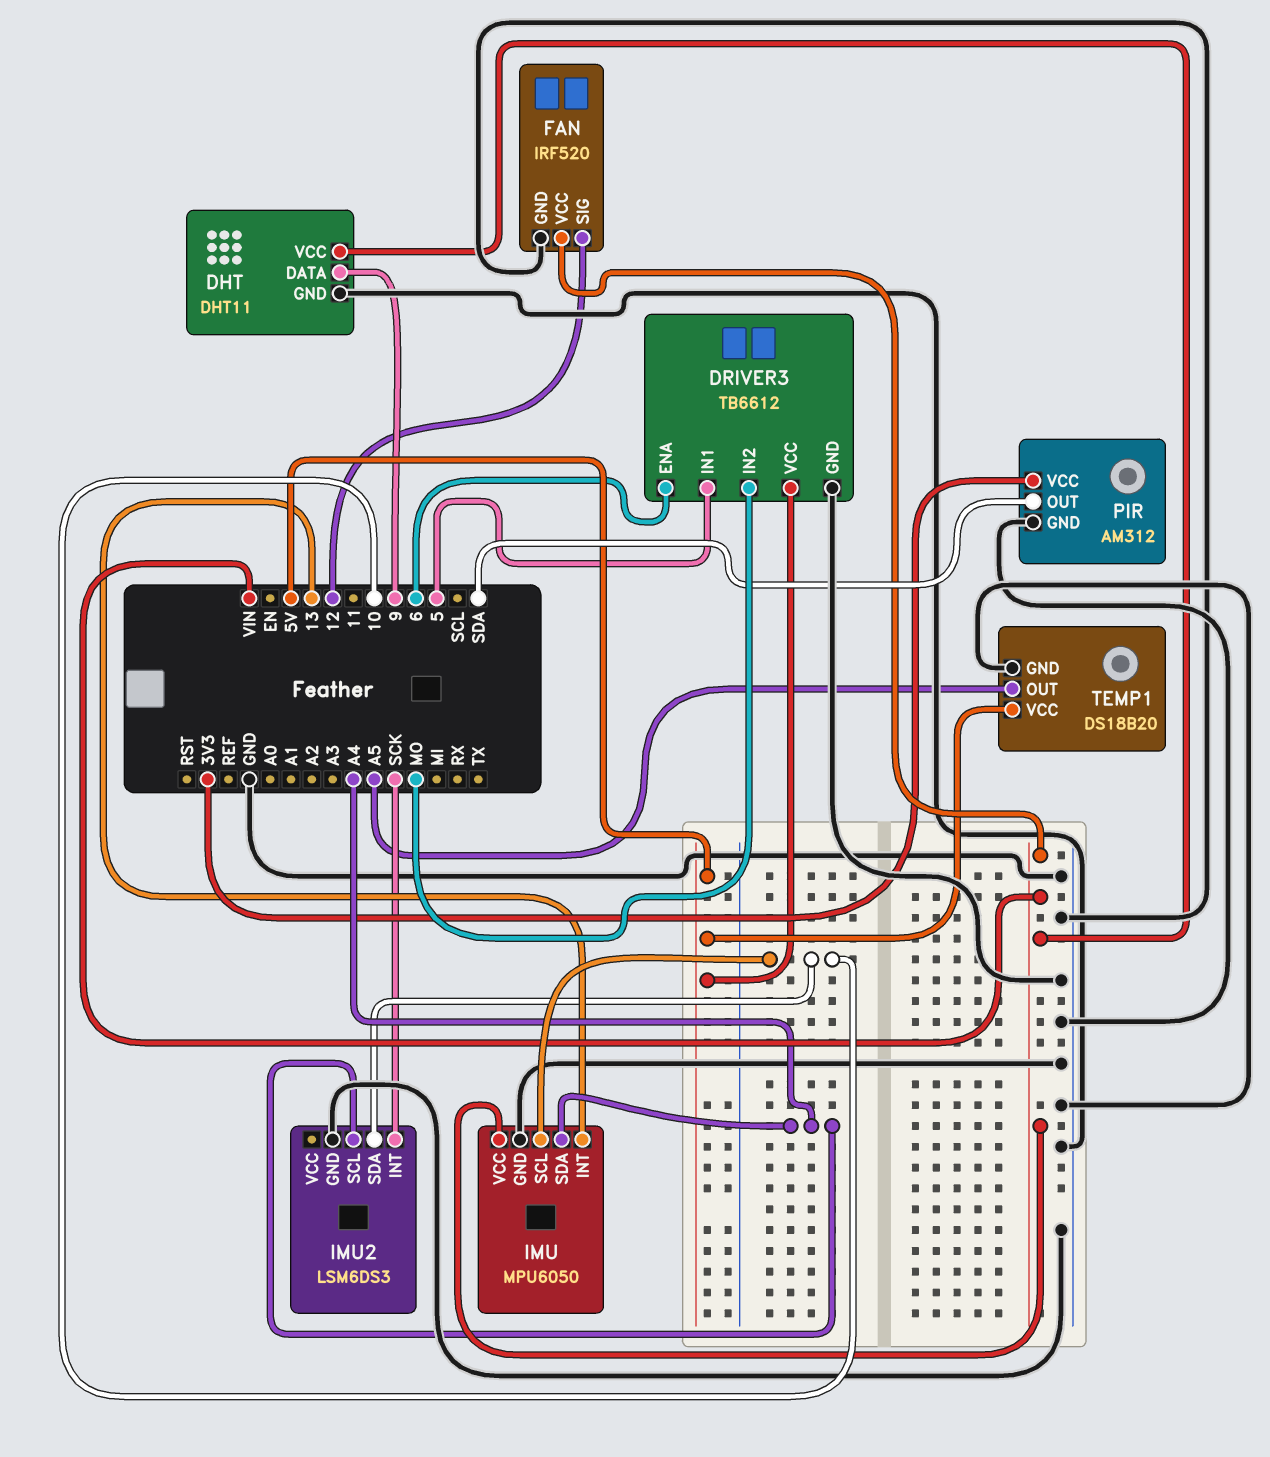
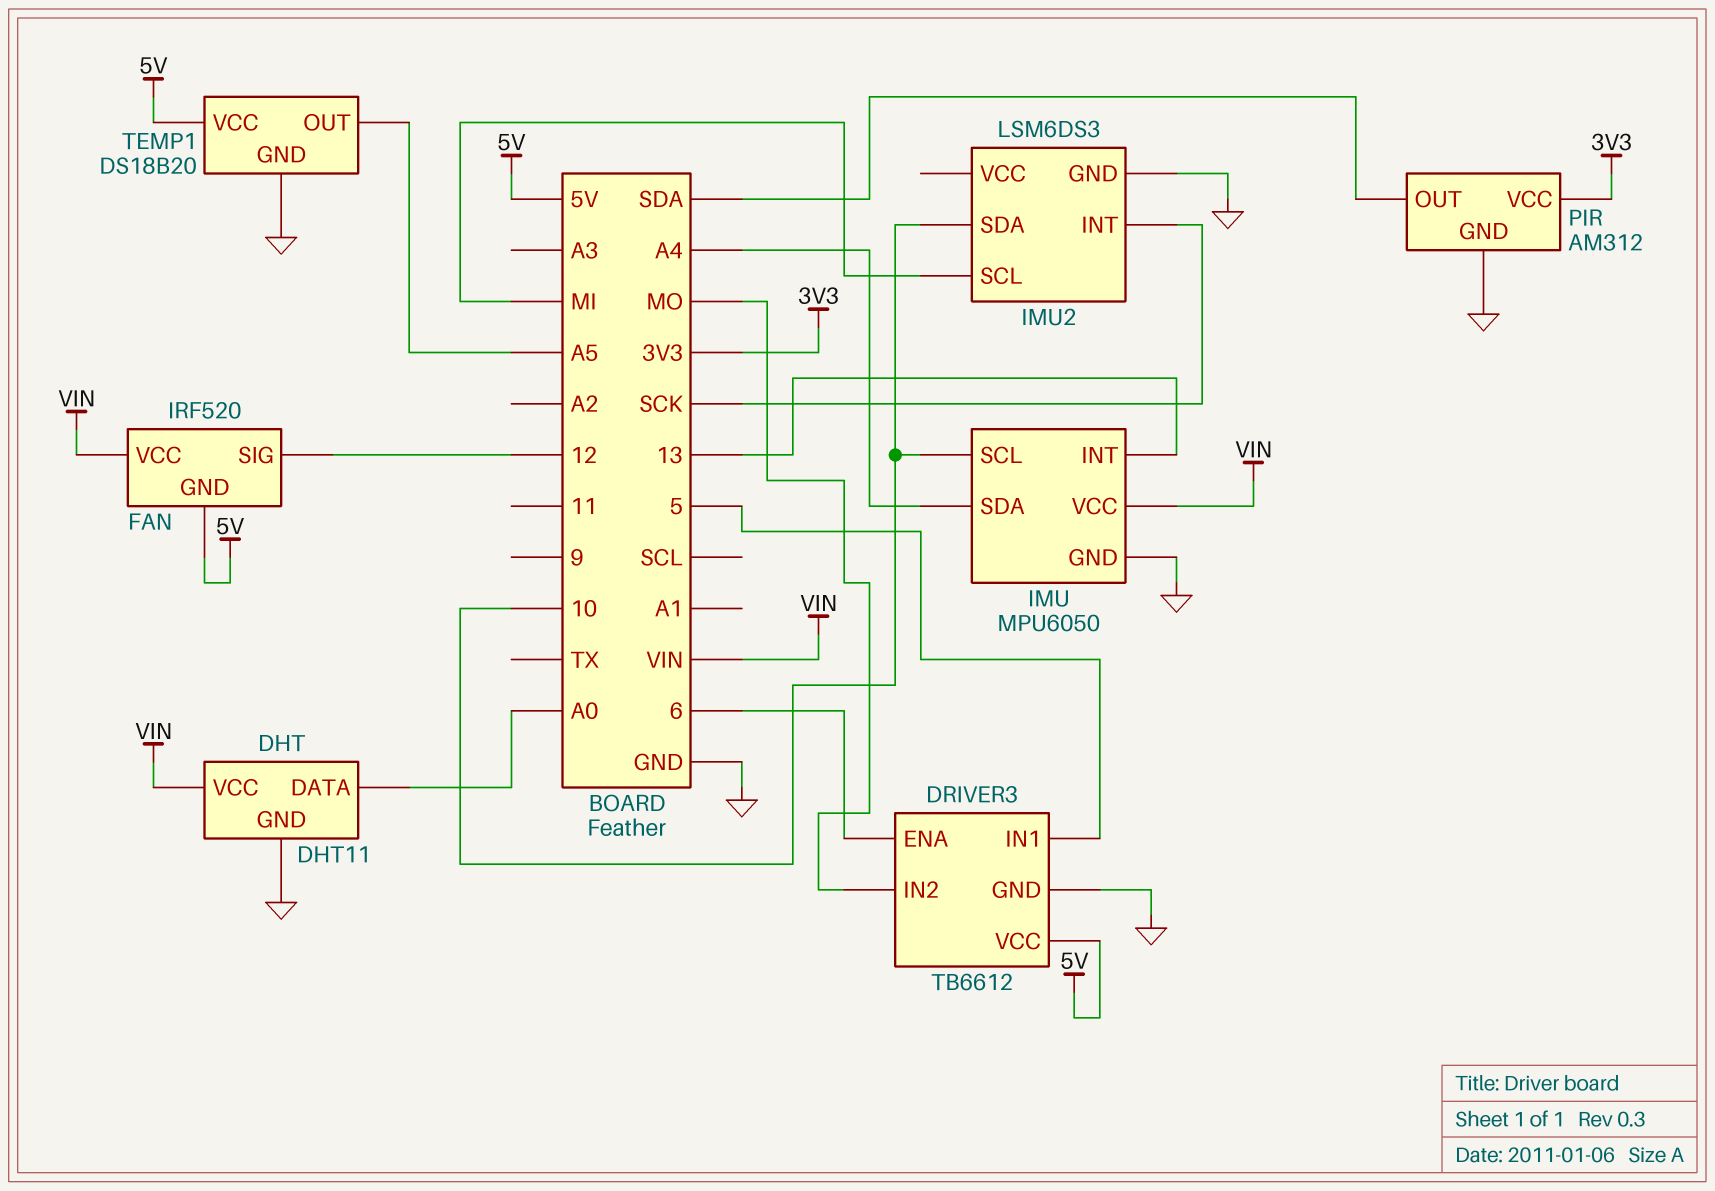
DHT pin DATA: 9 -> A0
FAN pin GND: GND -> 5V
IMU2 pin SCL: A4 -> MI

